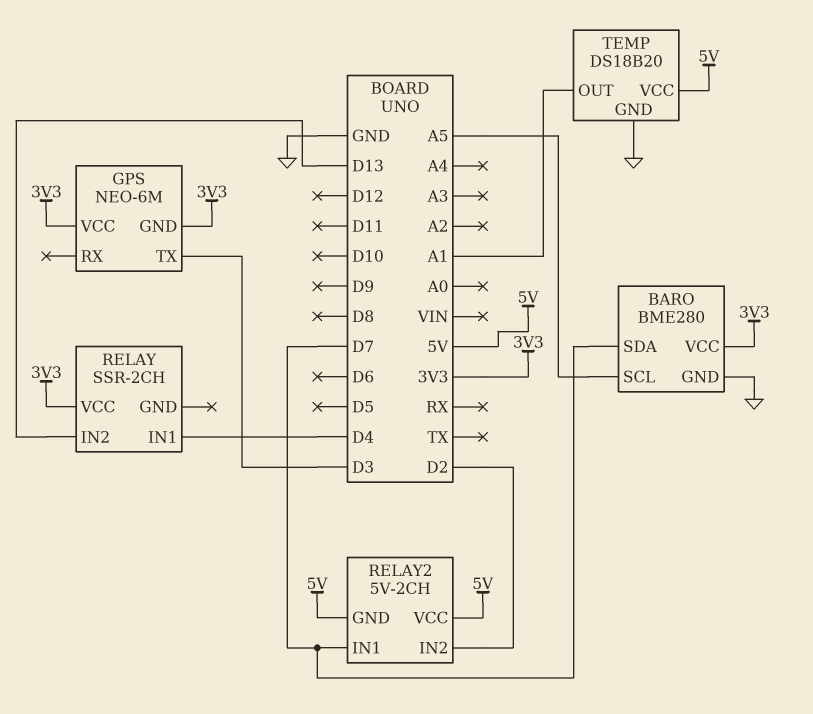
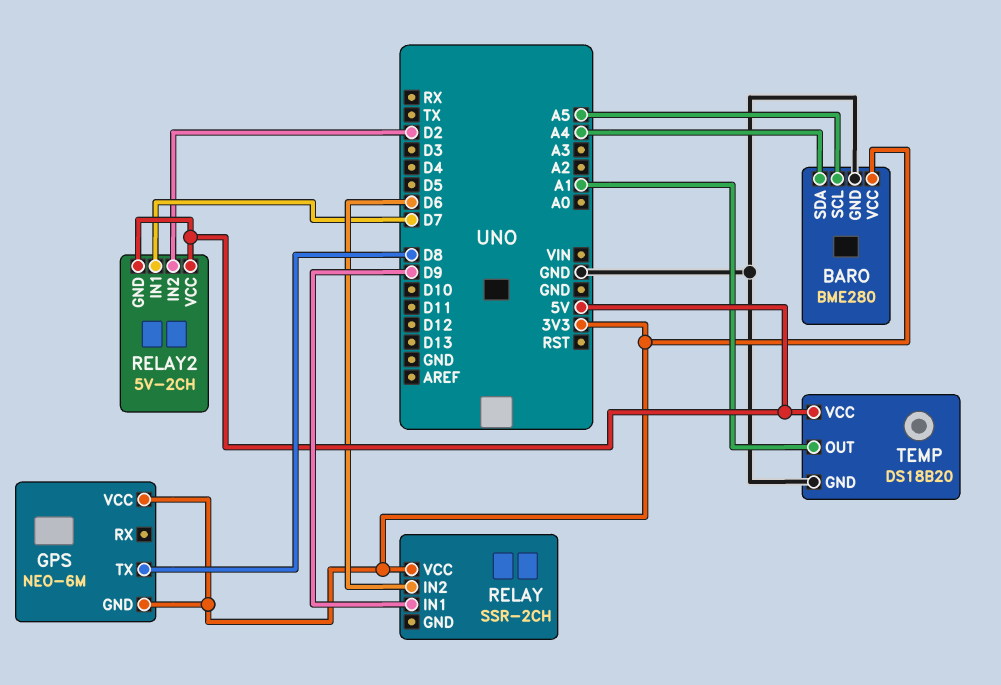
BARO pin SDA: D7 -> A4
GPS pin TX: D3 -> D8
RELAY pin IN1: D4 -> D9
RELAY pin IN2: D13 -> D6

